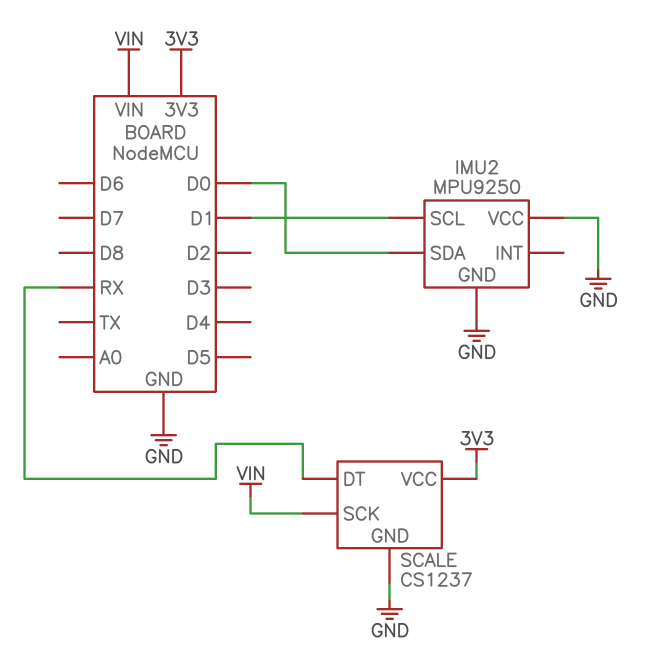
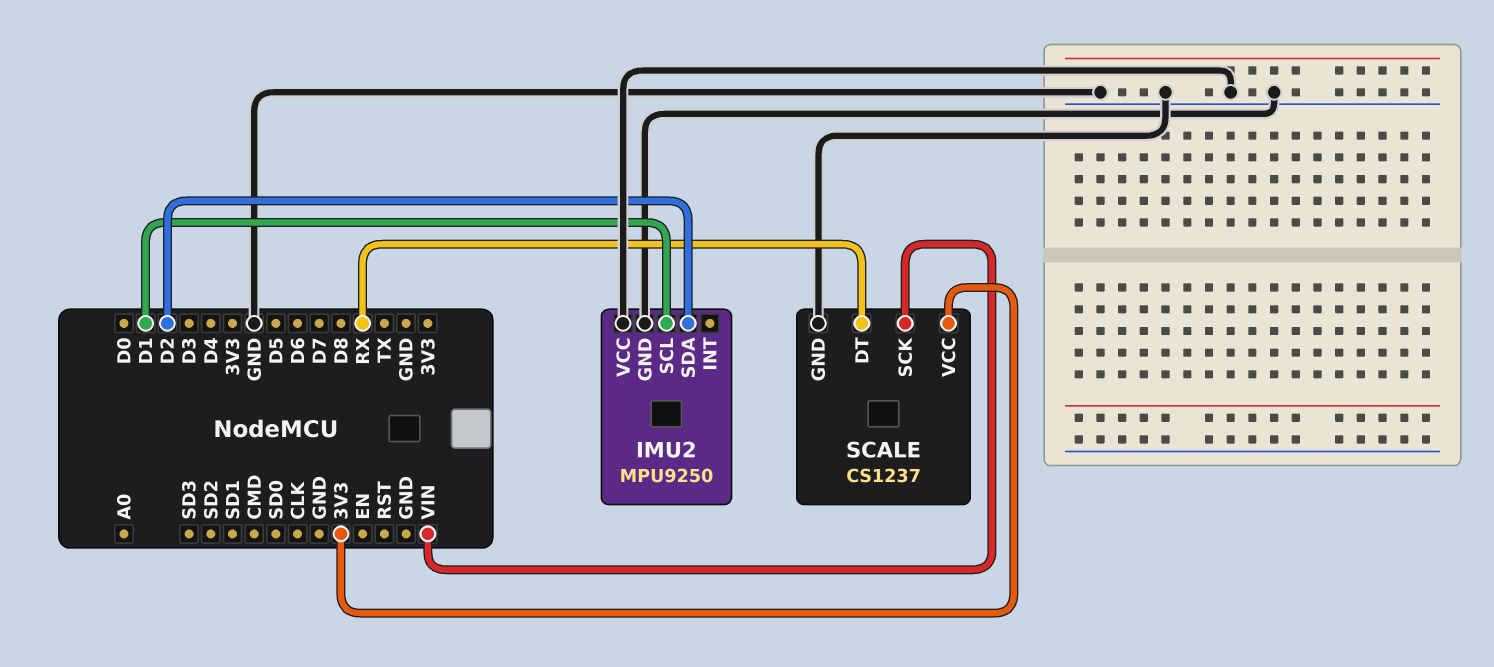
IMU2 pin SDA: D0 -> D2

